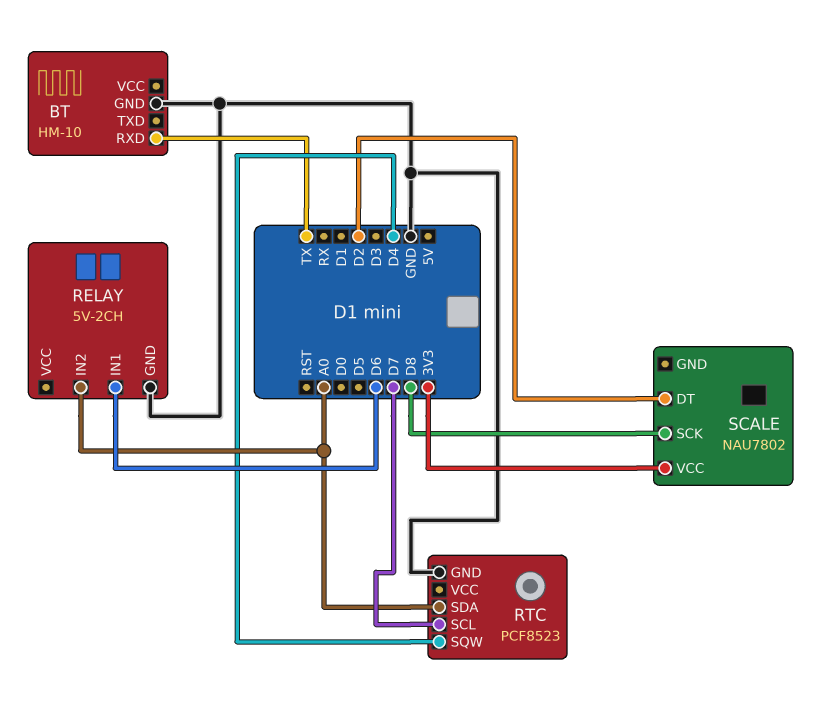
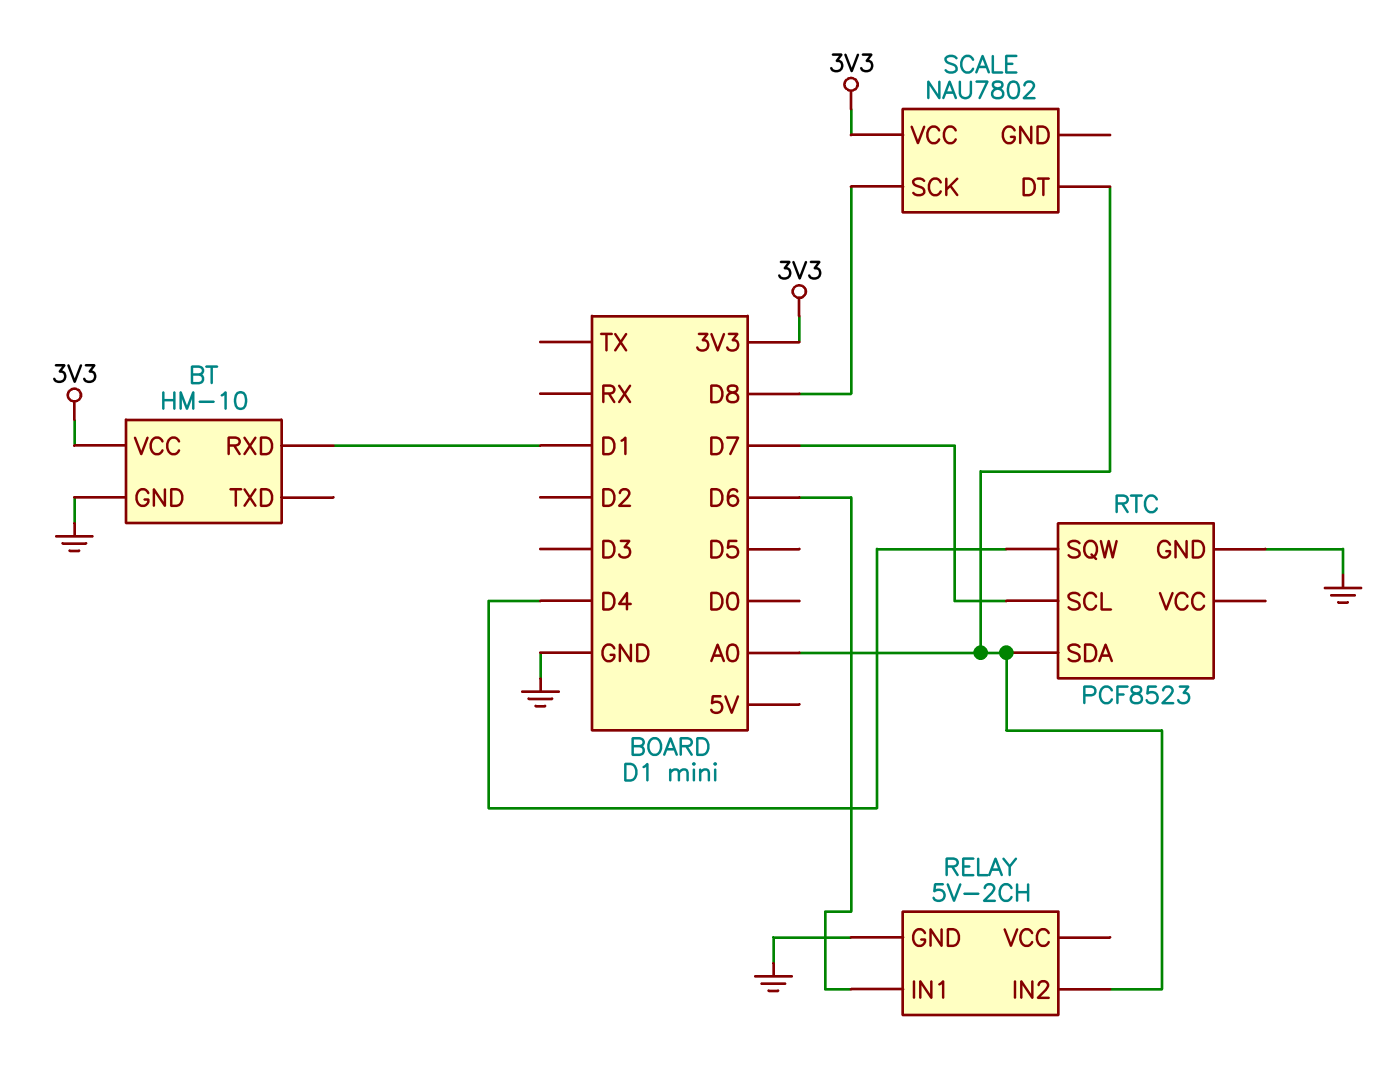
BT pin RXD: TX -> D1
BT pin VCC: none -> 3V3
SCALE pin DT: D2 -> A0

